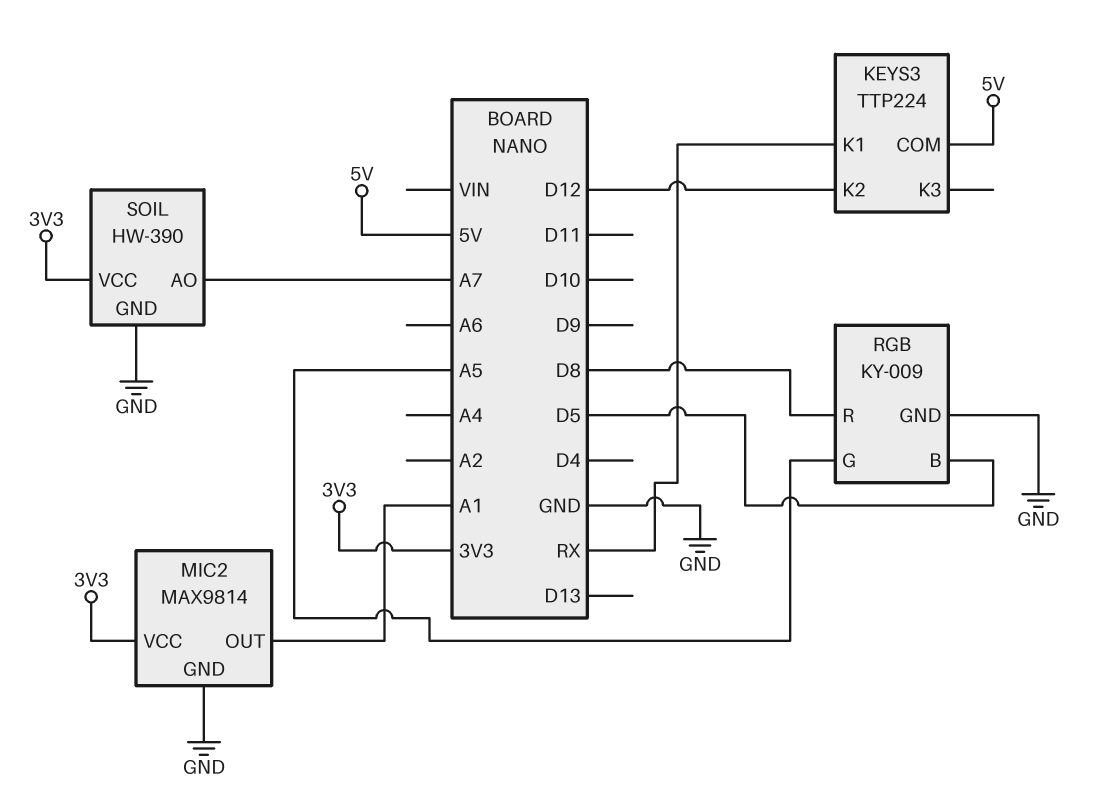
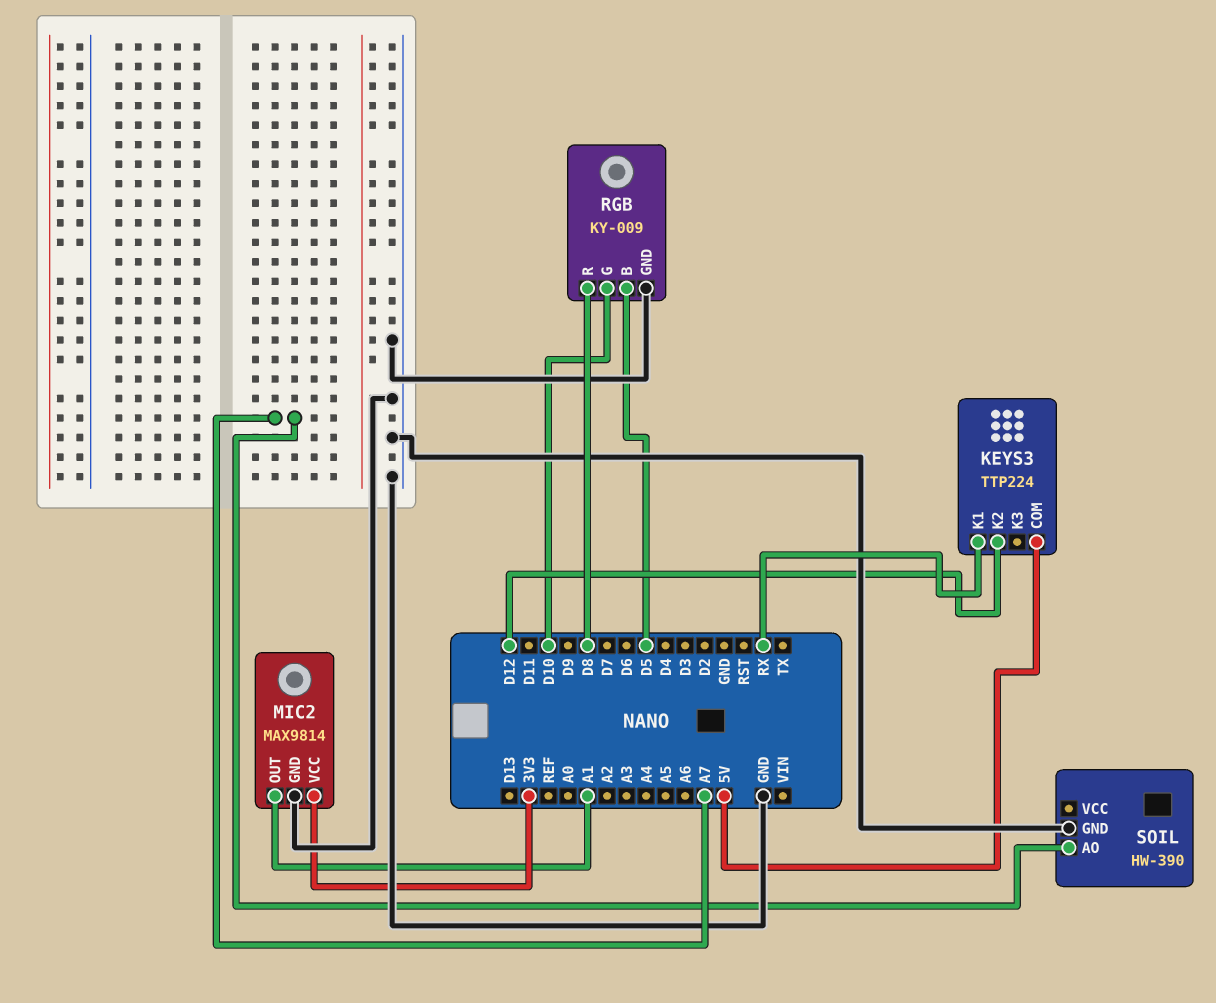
RGB pin G: A5 -> D10
SOIL pin VCC: 3V3 -> none

